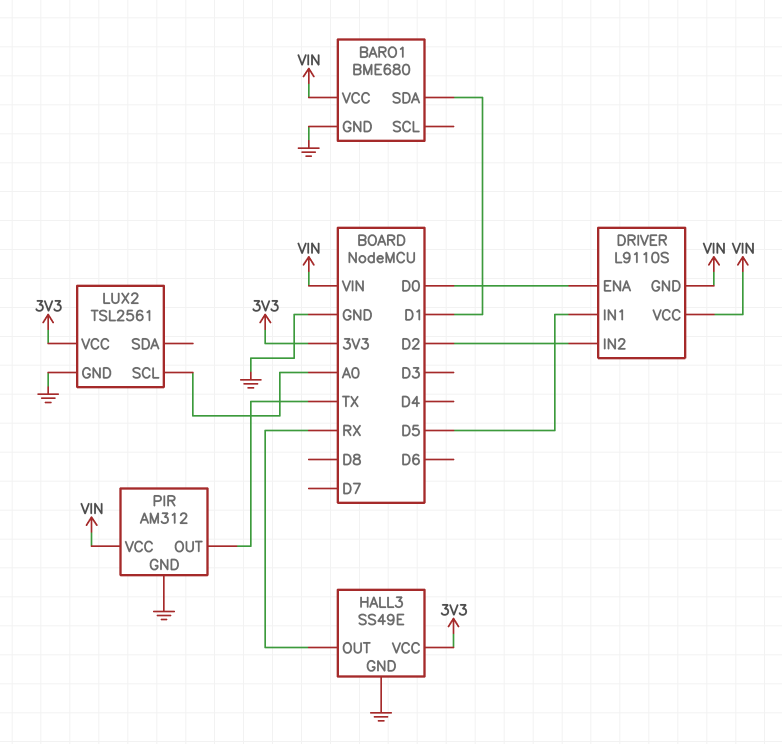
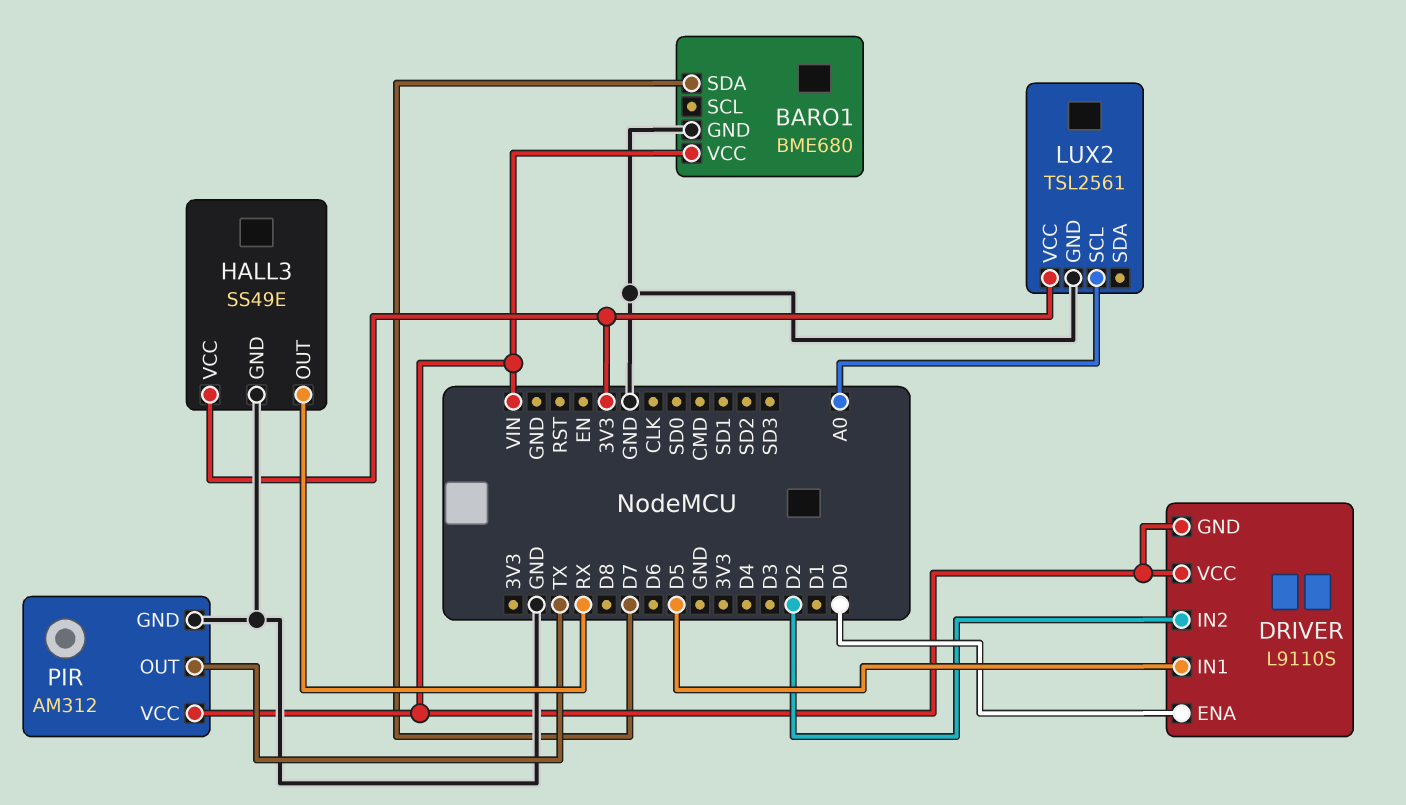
BARO1 pin SDA: D1 -> D7

